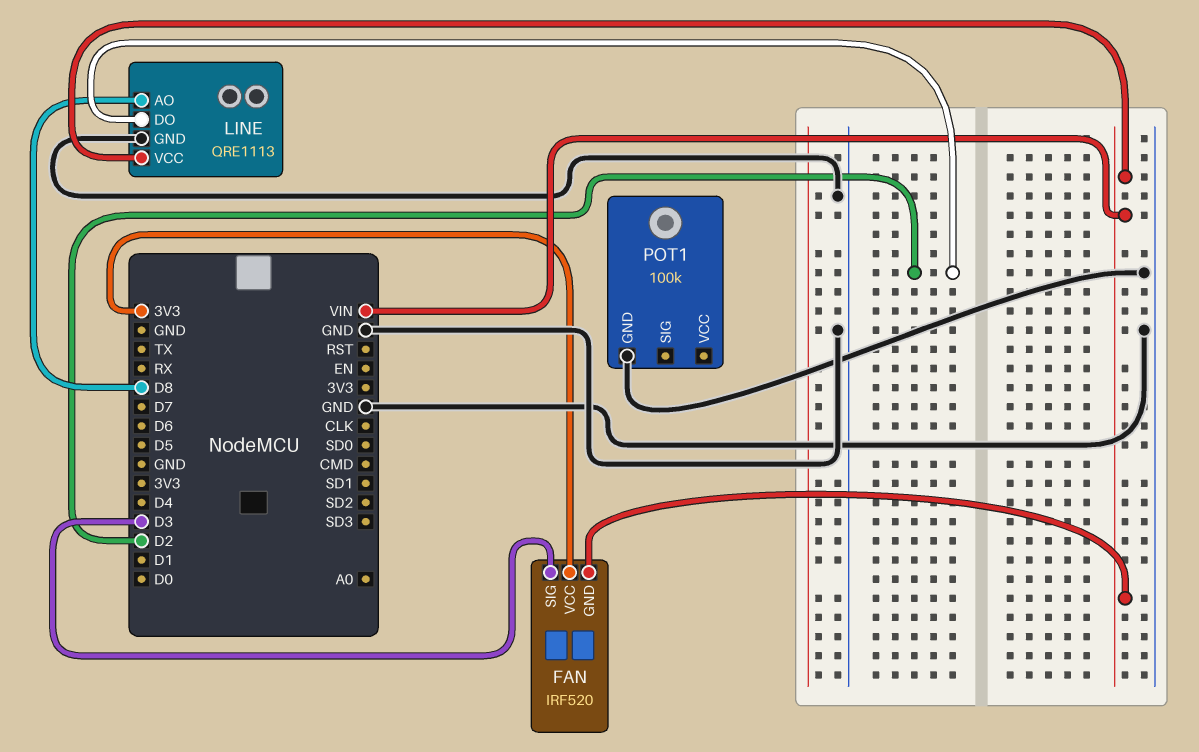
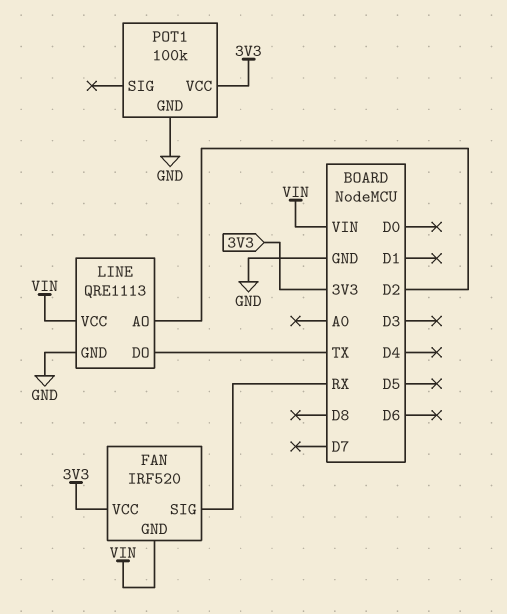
FAN pin SIG: D3 -> RX
LINE pin AO: D8 -> D2
LINE pin DO: D2 -> TX
POT1 pin VCC: none -> 3V3

